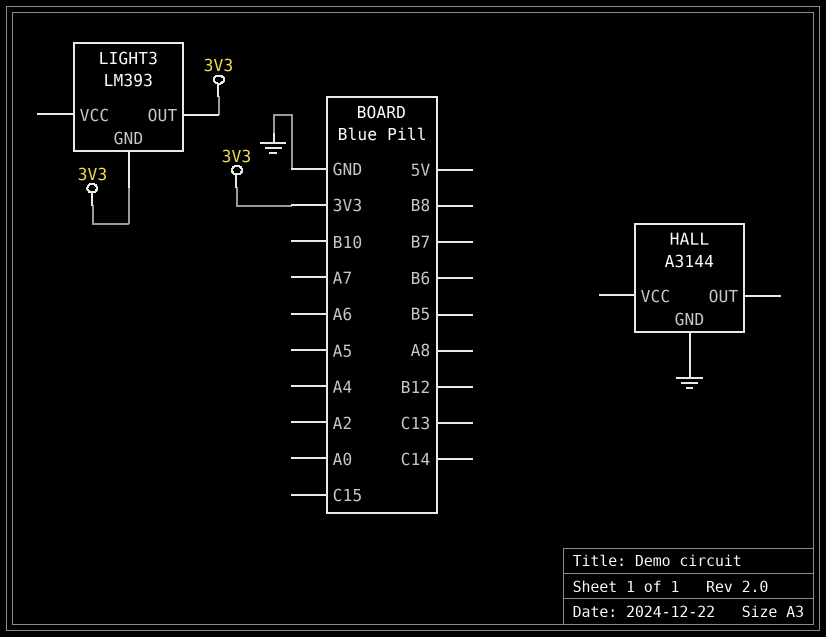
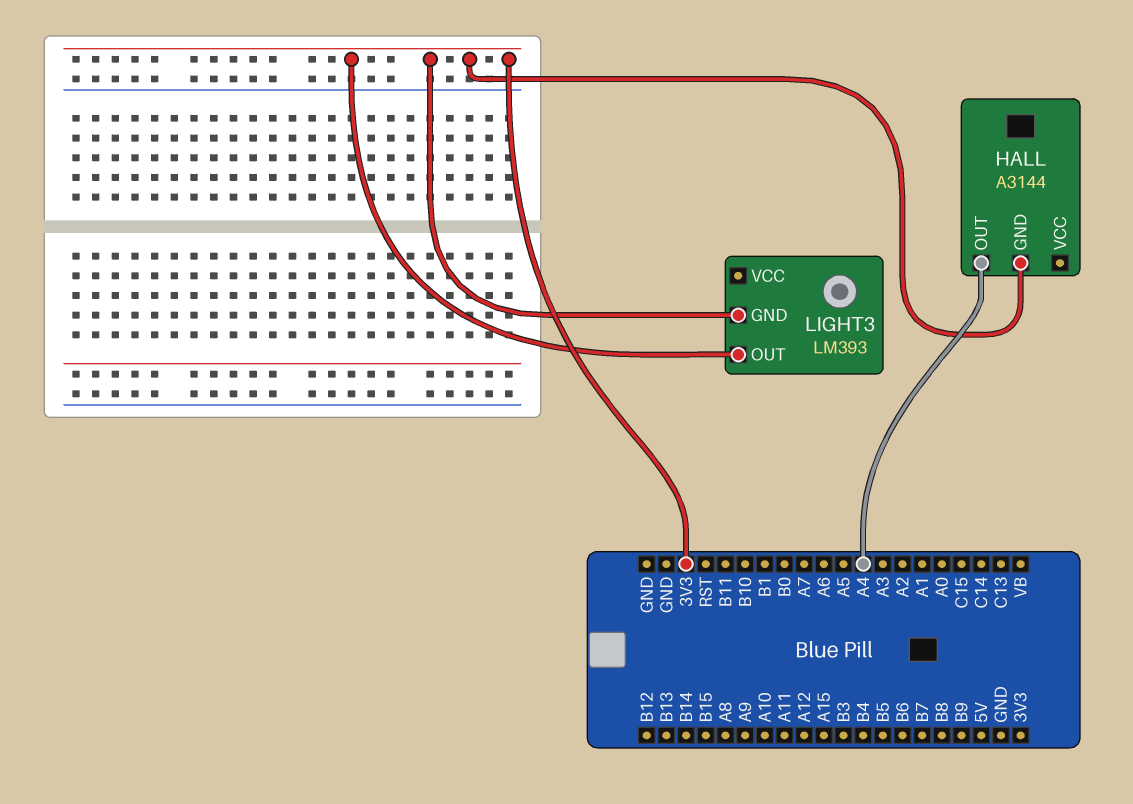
HALL pin GND: GND -> 3V3
HALL pin OUT: none -> A4

